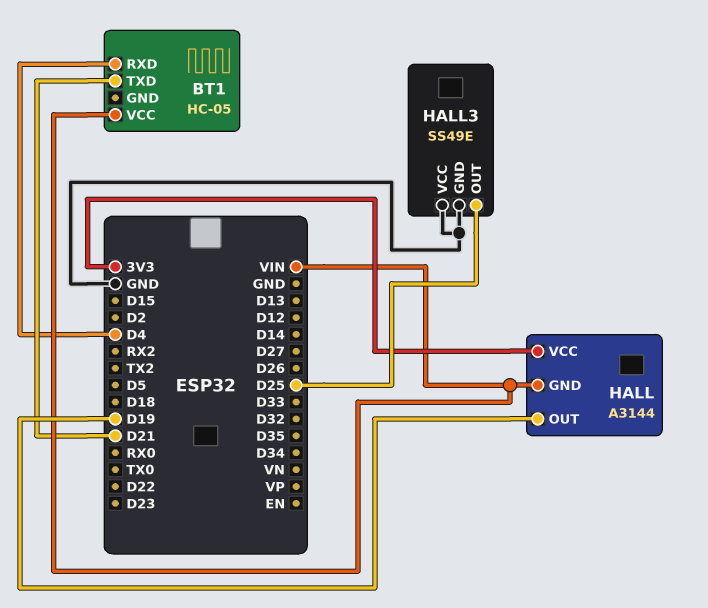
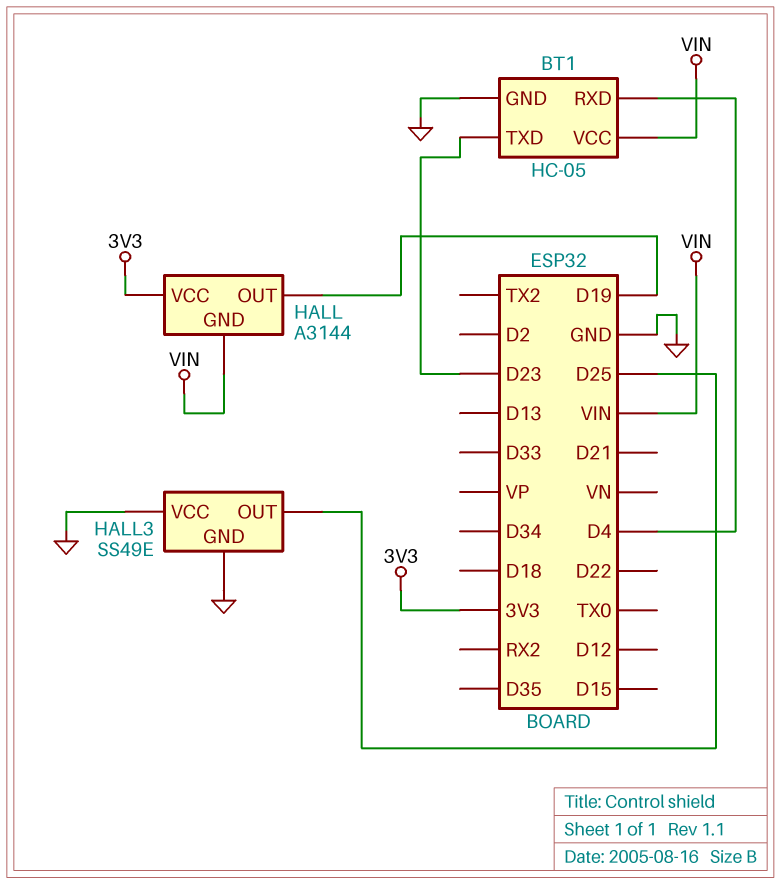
BT1 pin GND: none -> GND
BT1 pin TXD: D21 -> D23

